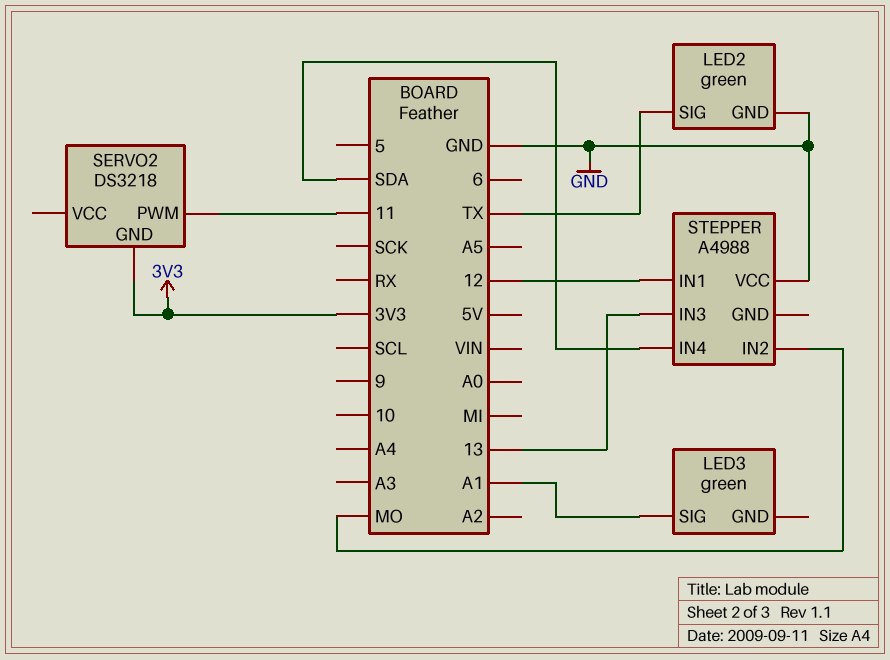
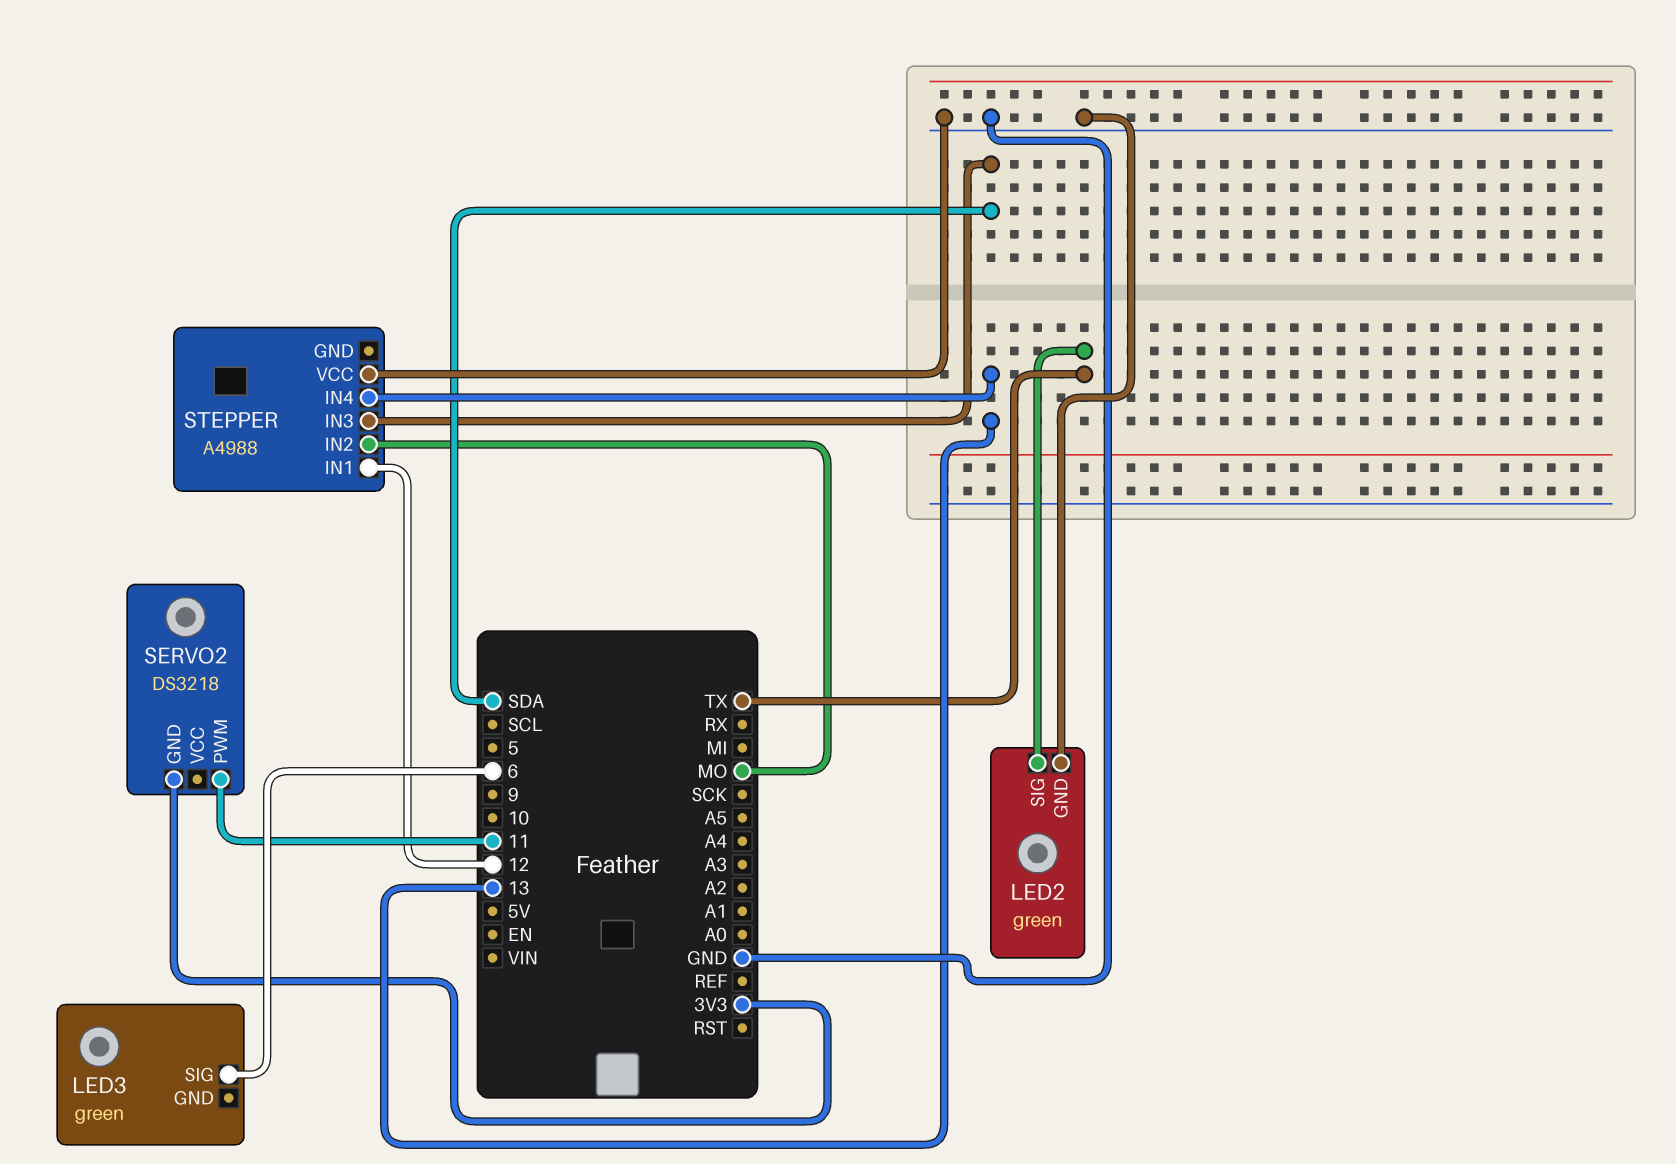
LED3 pin SIG: A1 -> 6
STEPPER pin IN3: 13 -> SDA
STEPPER pin IN4: SDA -> 13

